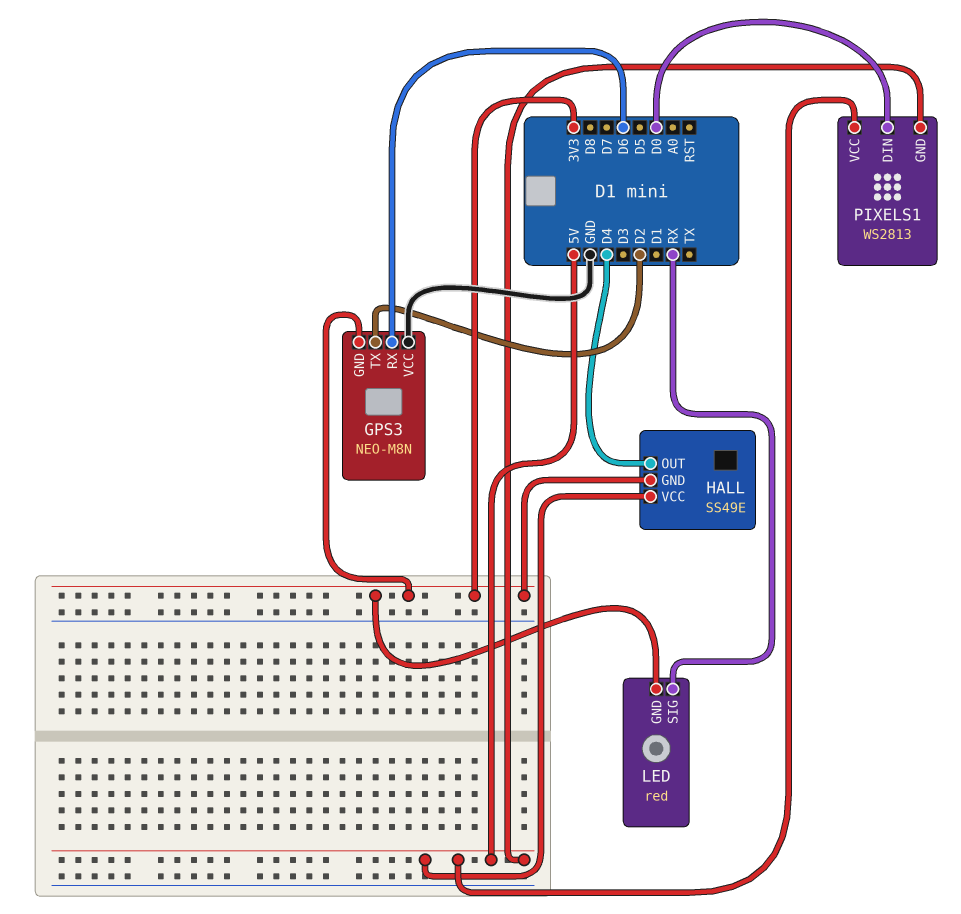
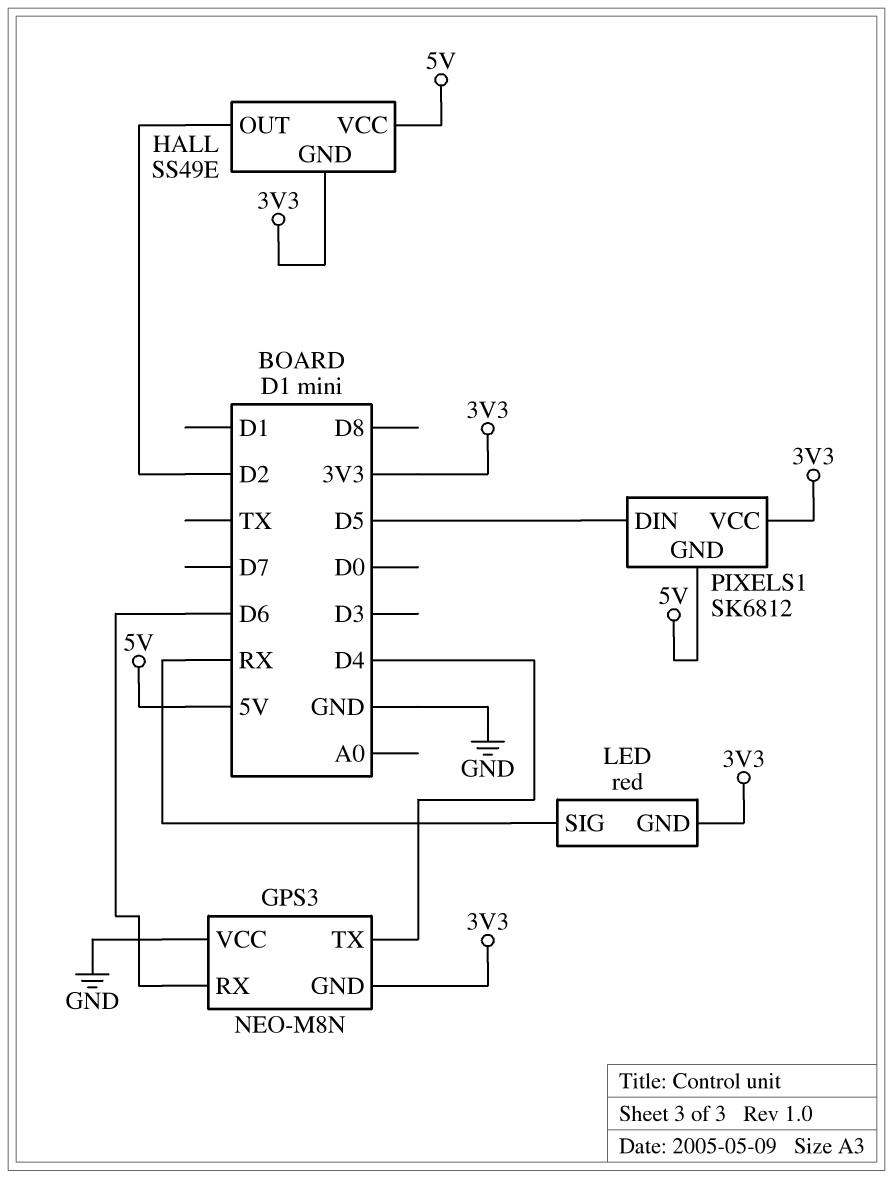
GPS3 pin TX: D2 -> D4
HALL pin OUT: D4 -> D2
PIXELS1: WS2813 -> SK6812
PIXELS1 pin DIN: D0 -> D5
PIXELS1 pin VCC: 5V -> 3V3

